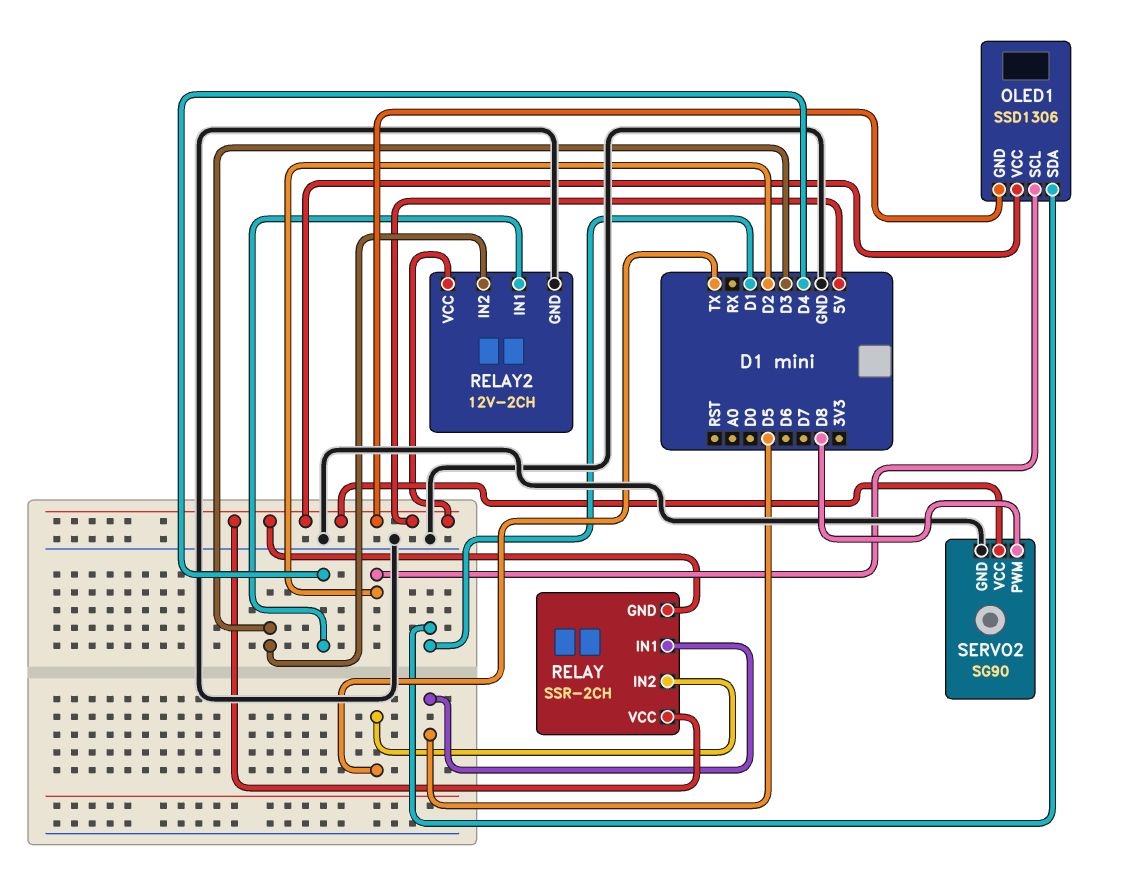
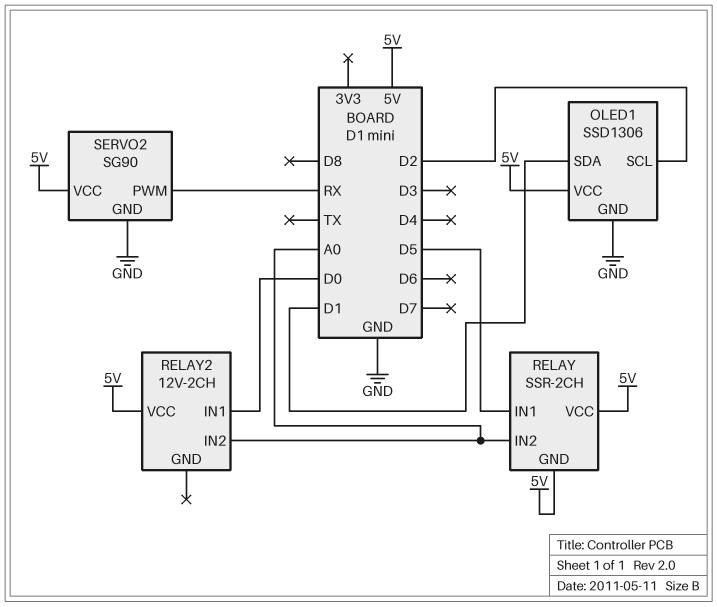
OLED1 pin GND: 5V -> GND
RELAY pin IN2: TX -> A0
RELAY2 pin GND: GND -> none
RELAY2 pin IN1: D4 -> D0
RELAY2 pin IN2: D3 -> A0
SERVO2 pin PWM: D8 -> RX

